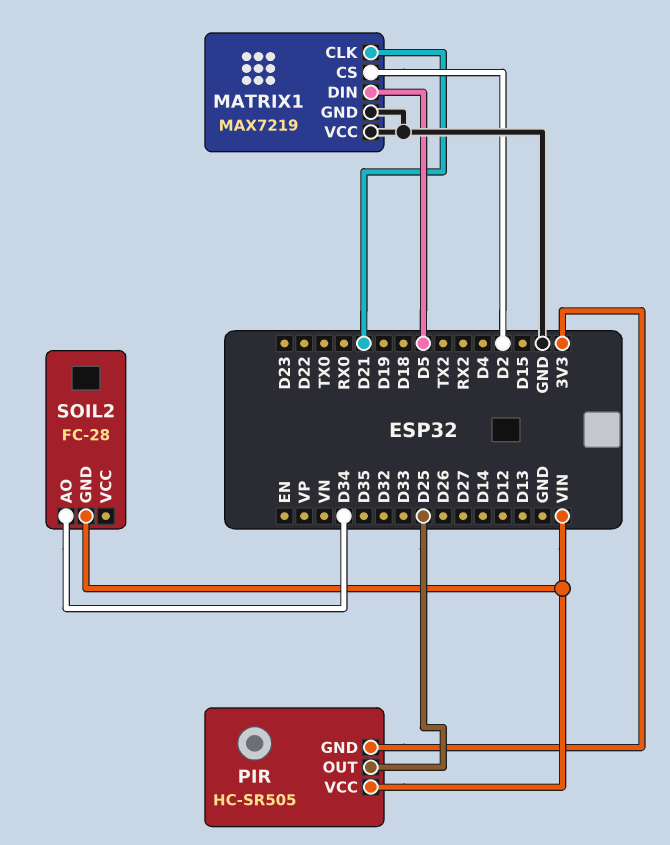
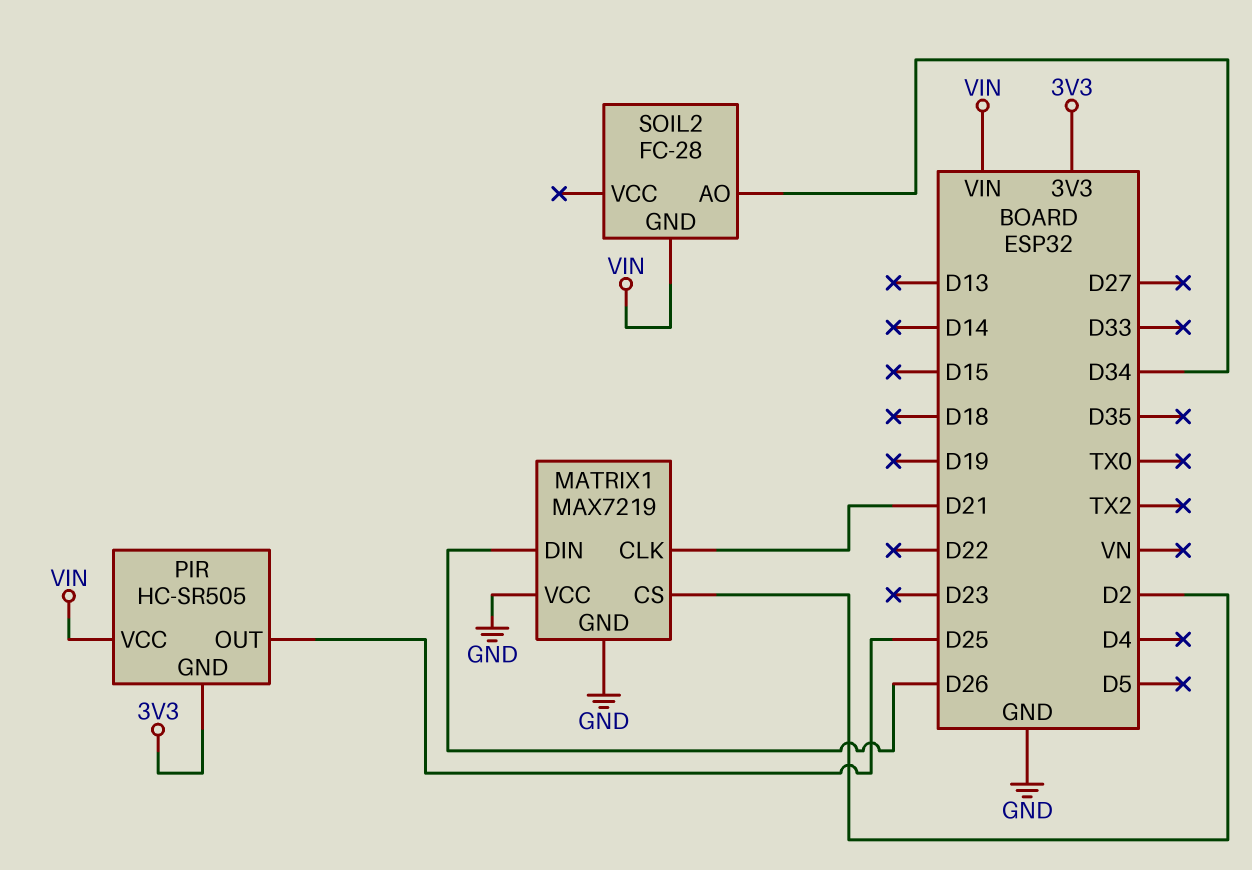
MATRIX1 pin DIN: D5 -> D26

